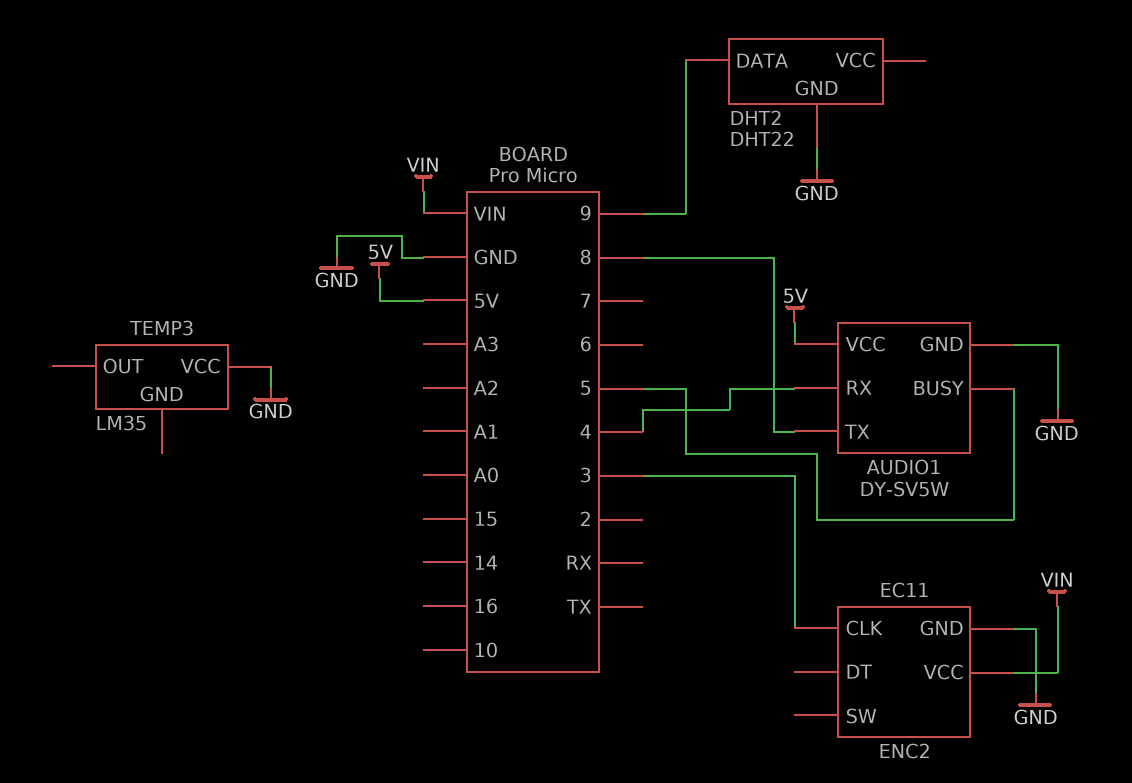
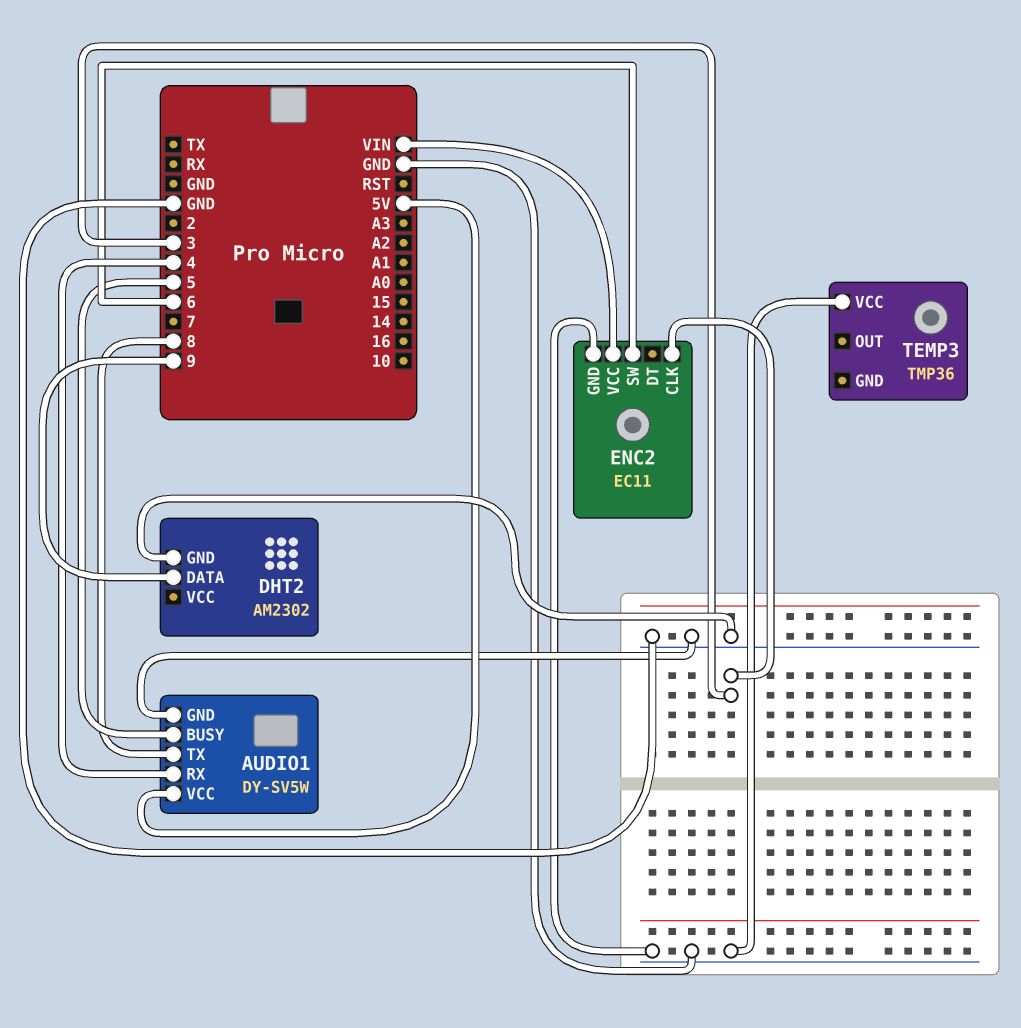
DHT2: DHT22 -> AM2302
ENC2 pin SW: none -> 6
TEMP3: LM35 -> TMP36

